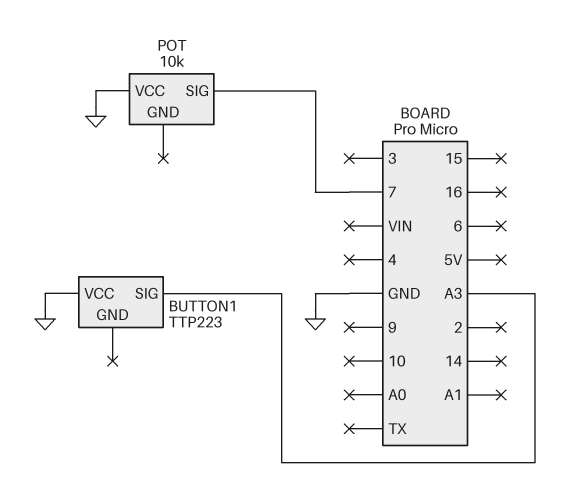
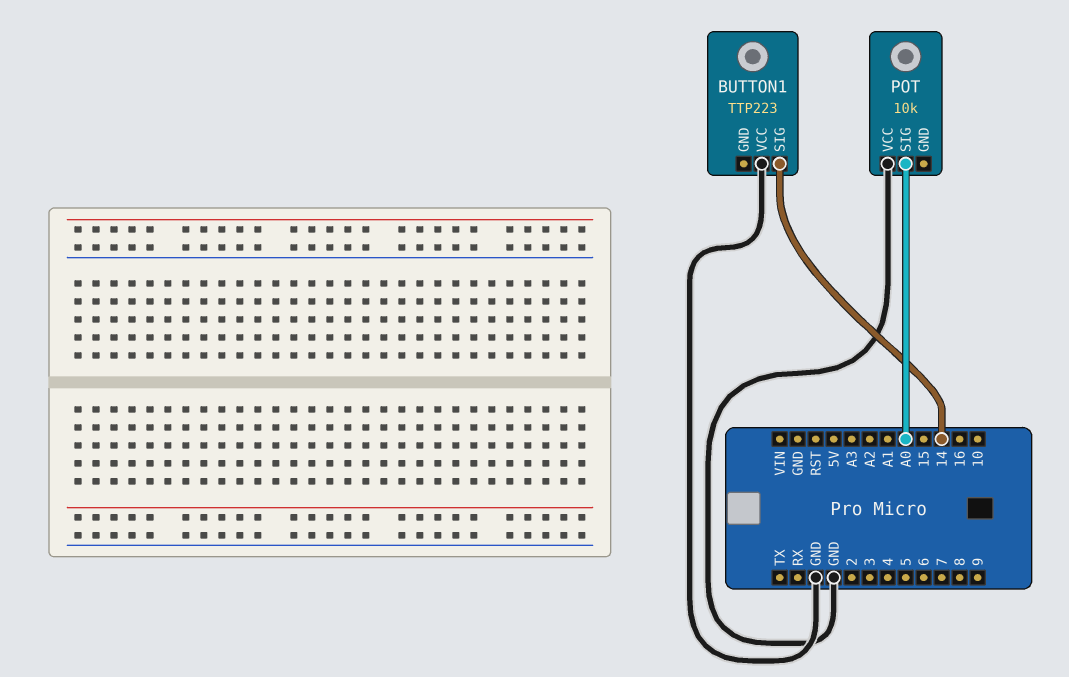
BUTTON1 pin SIG: A3 -> 14
POT pin SIG: 7 -> A0

